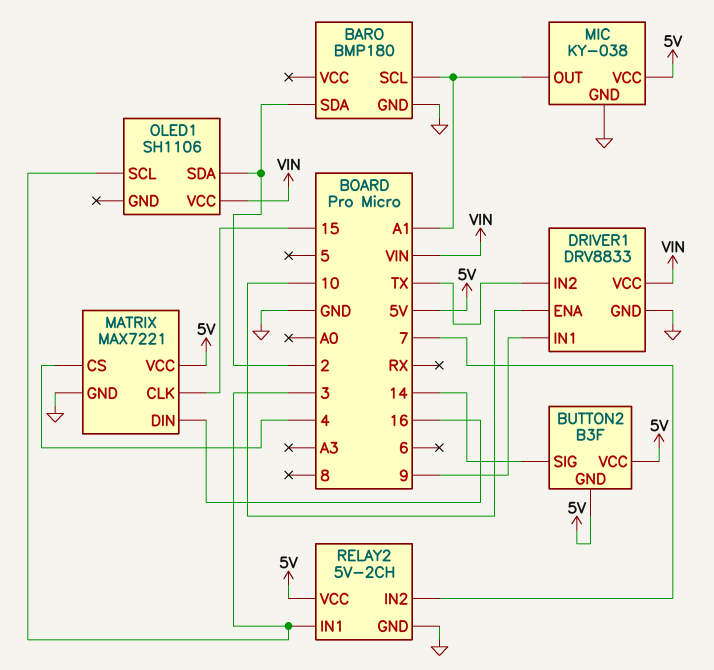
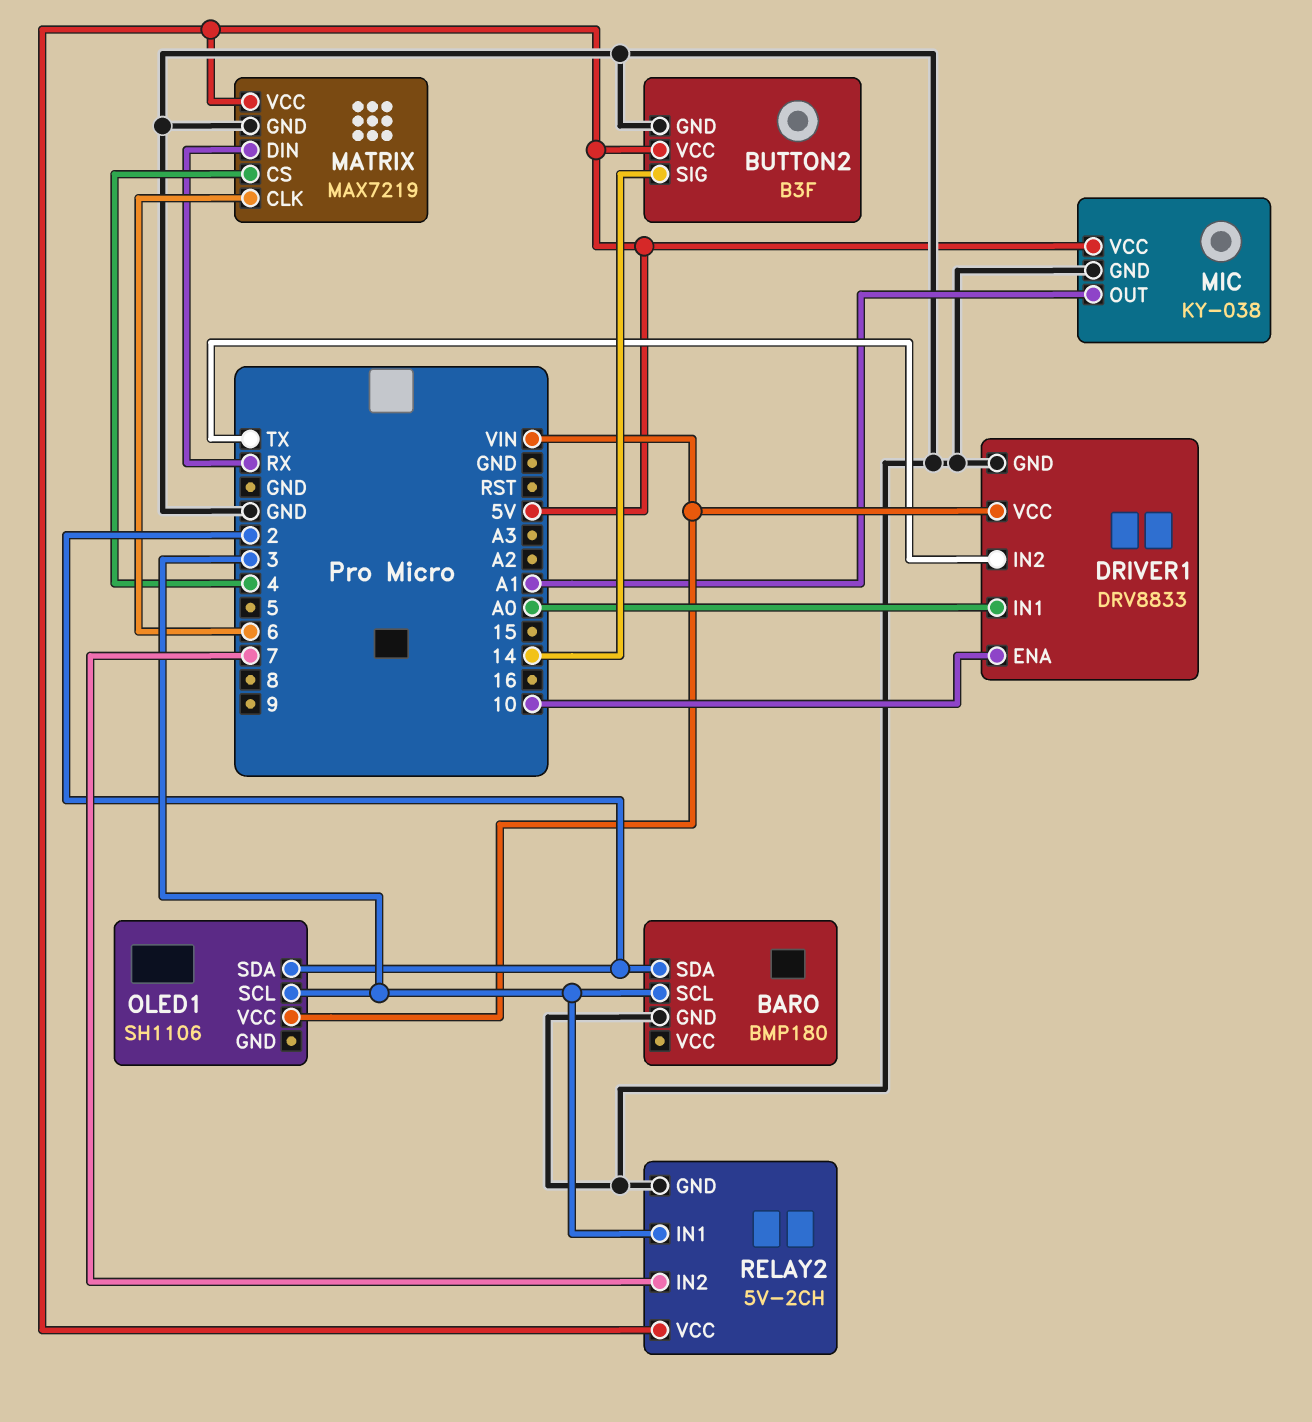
BARO pin SCL: A1 -> 3
BUTTON2 pin GND: 5V -> GND
DRIVER1 pin IN1: 9 -> A0
MATRIX: MAX7221 -> MAX7219
MATRIX pin CLK: 15 -> 6
MATRIX pin DIN: 16 -> RX

